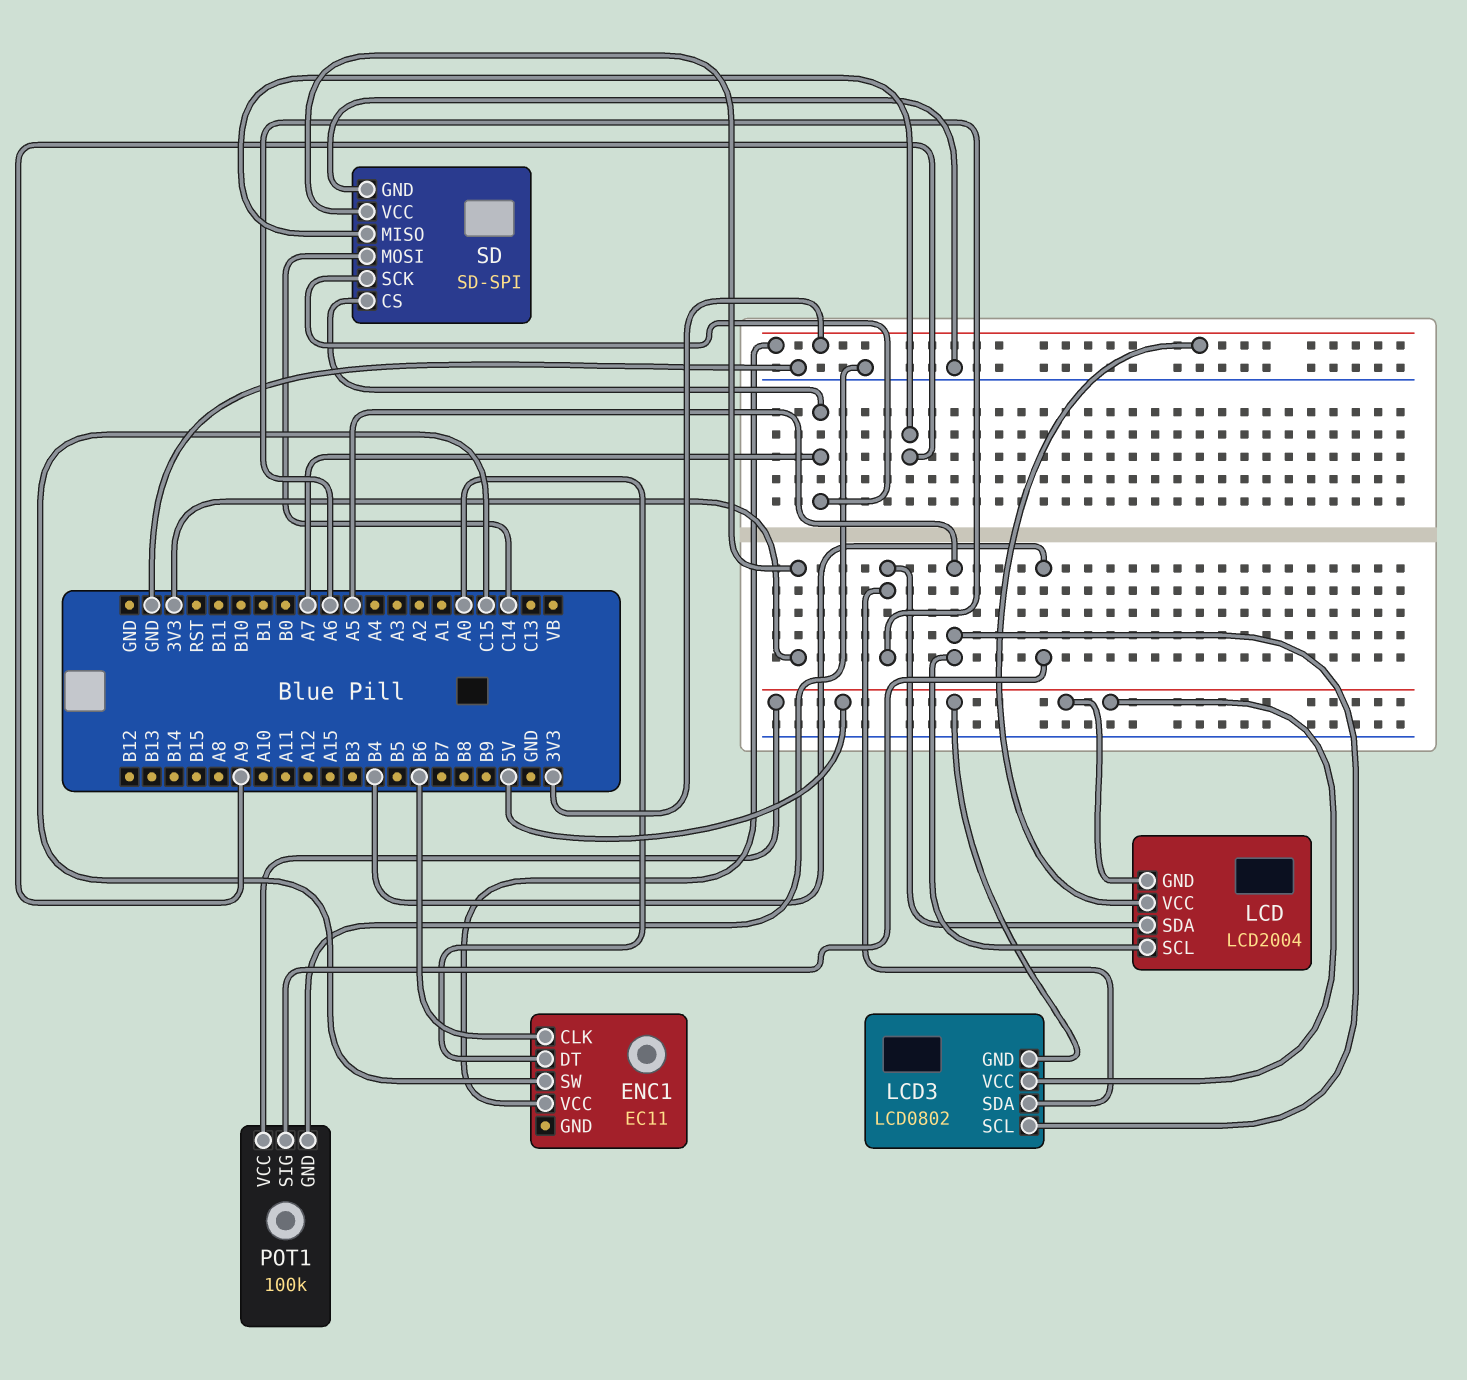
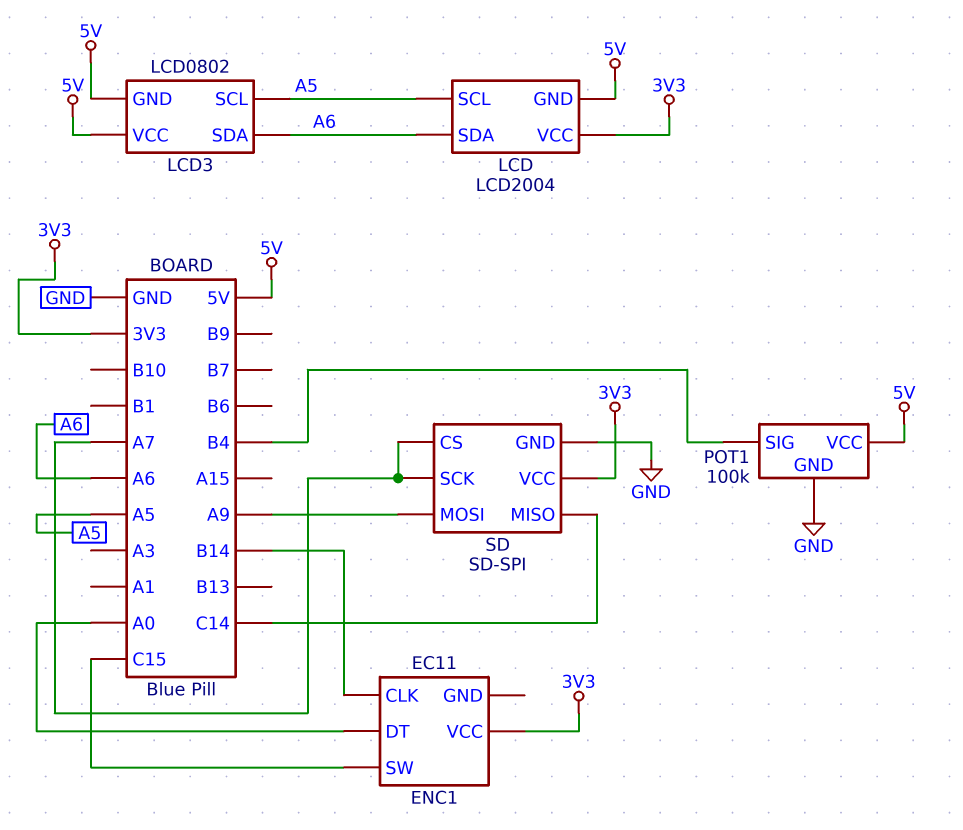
ENC1 pin CLK: B6 -> B14
SD pin MISO: A9 -> C14
SD pin MOSI: C14 -> A9

